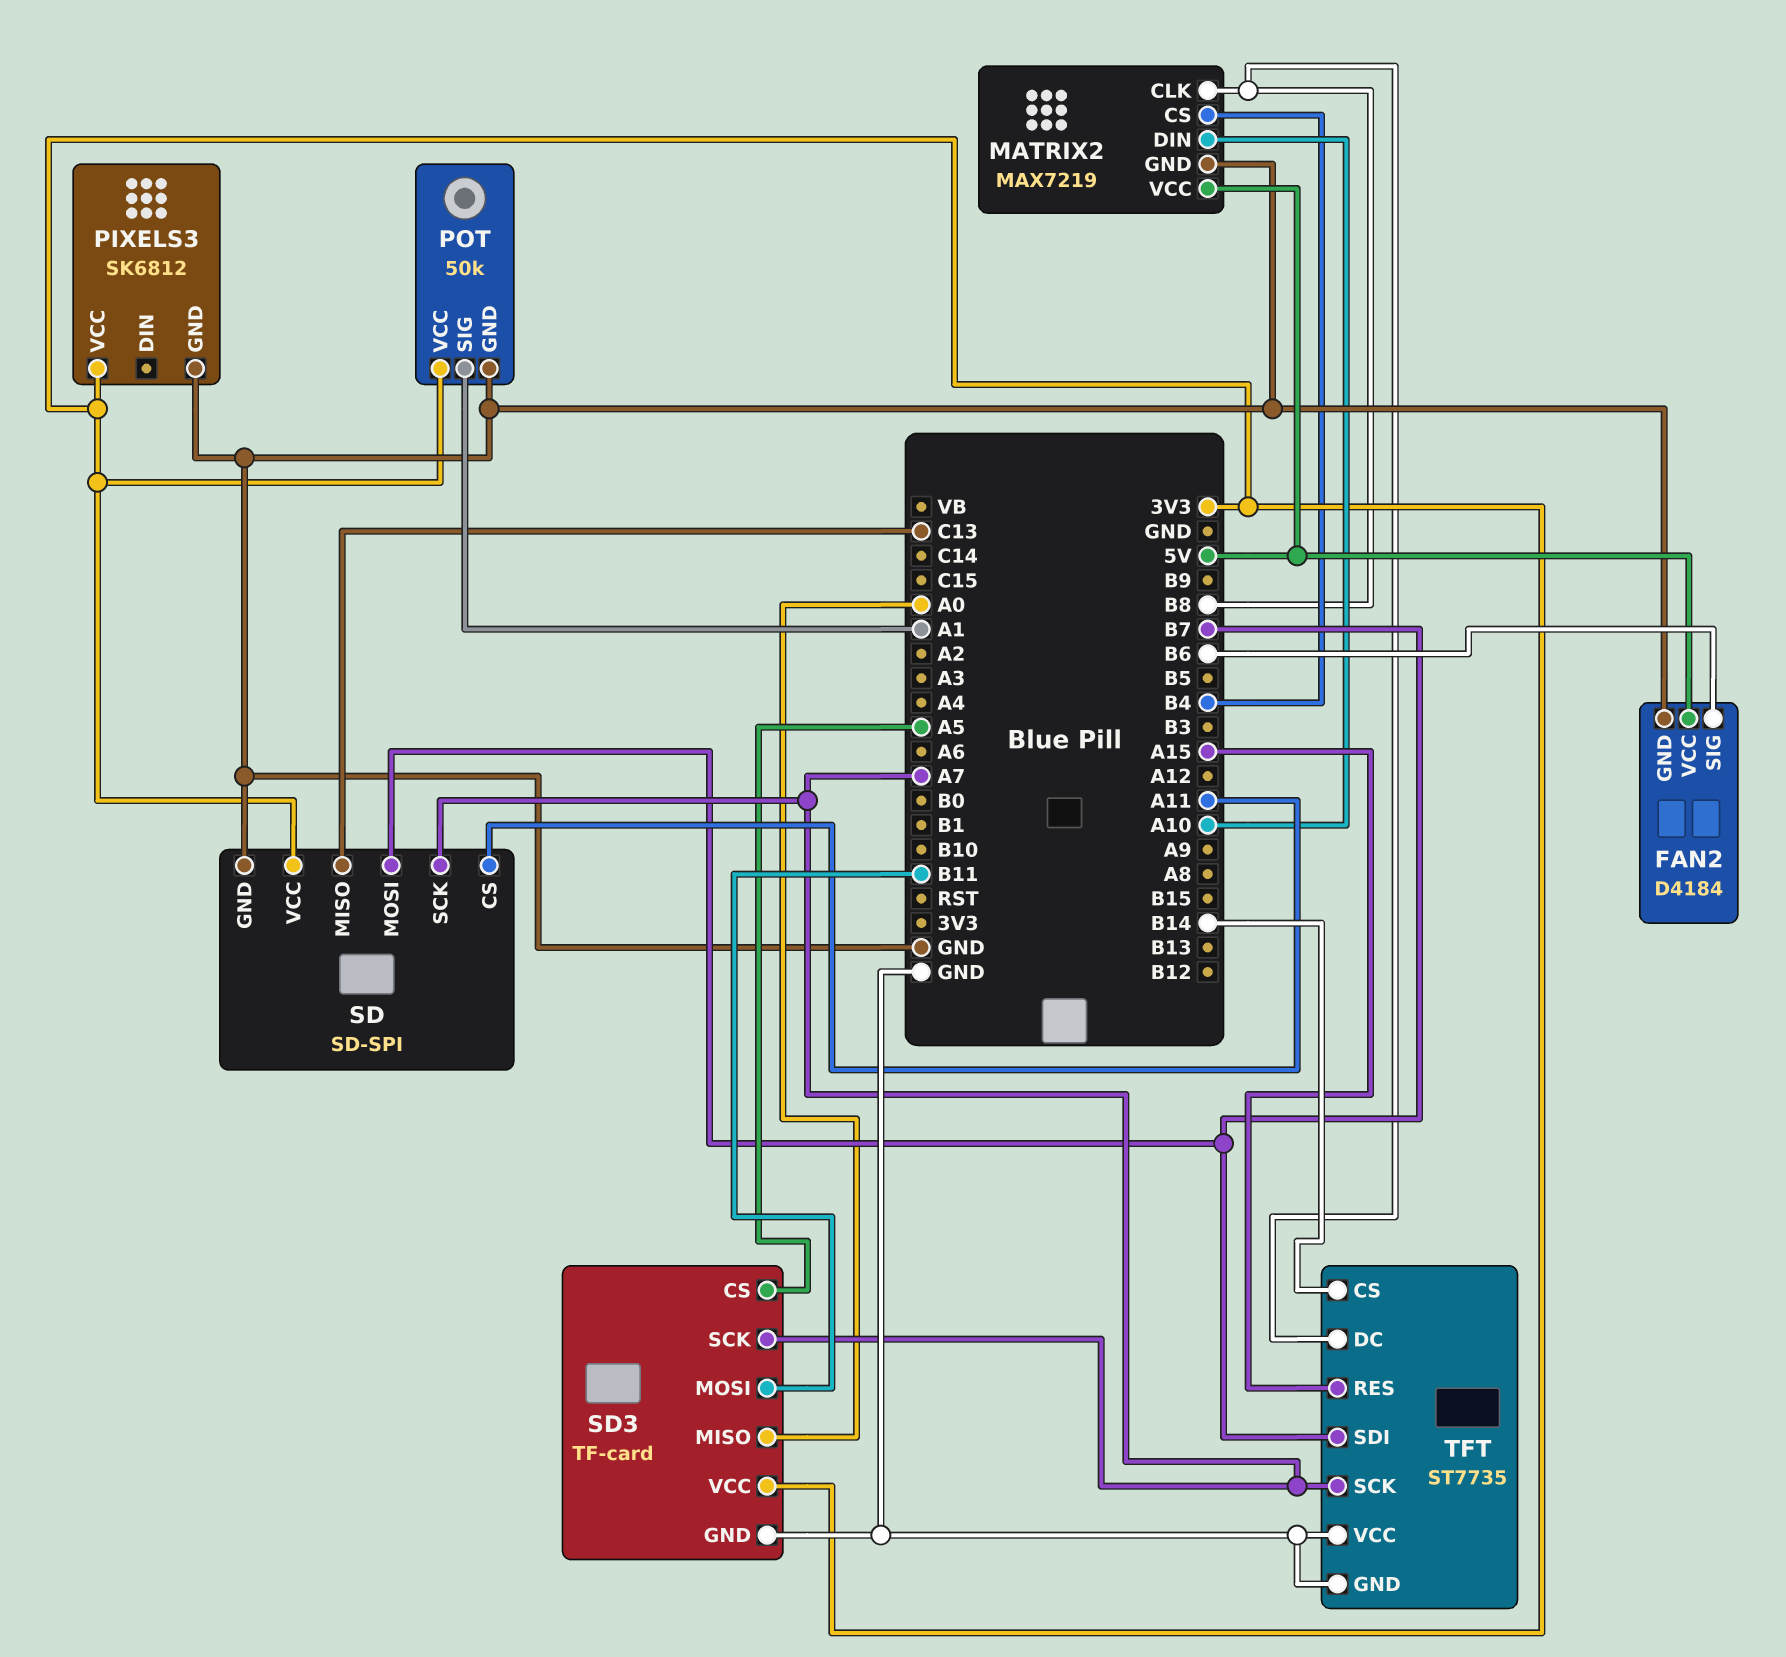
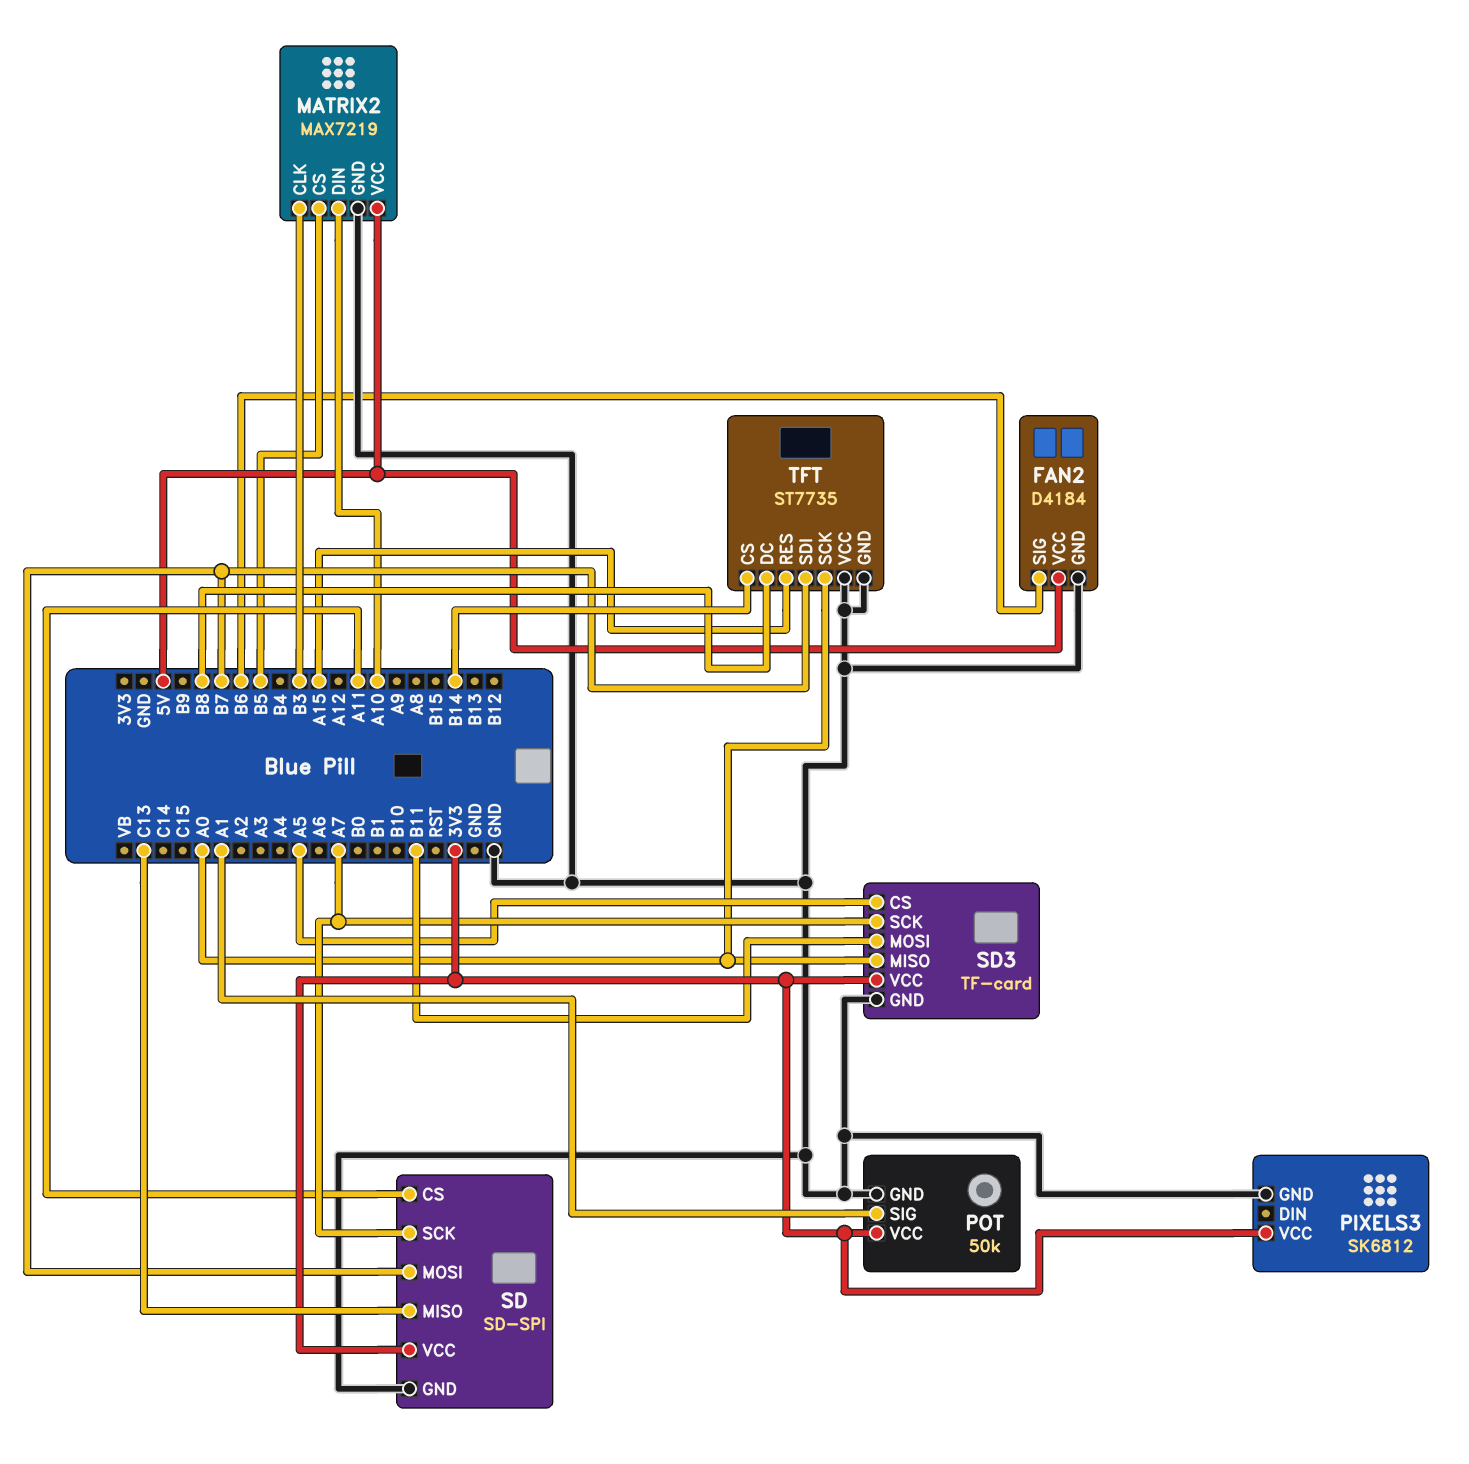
MATRIX2 pin CLK: B8 -> B3
MATRIX2 pin CS: B4 -> B5
TFT pin SCK: A7 -> A0

